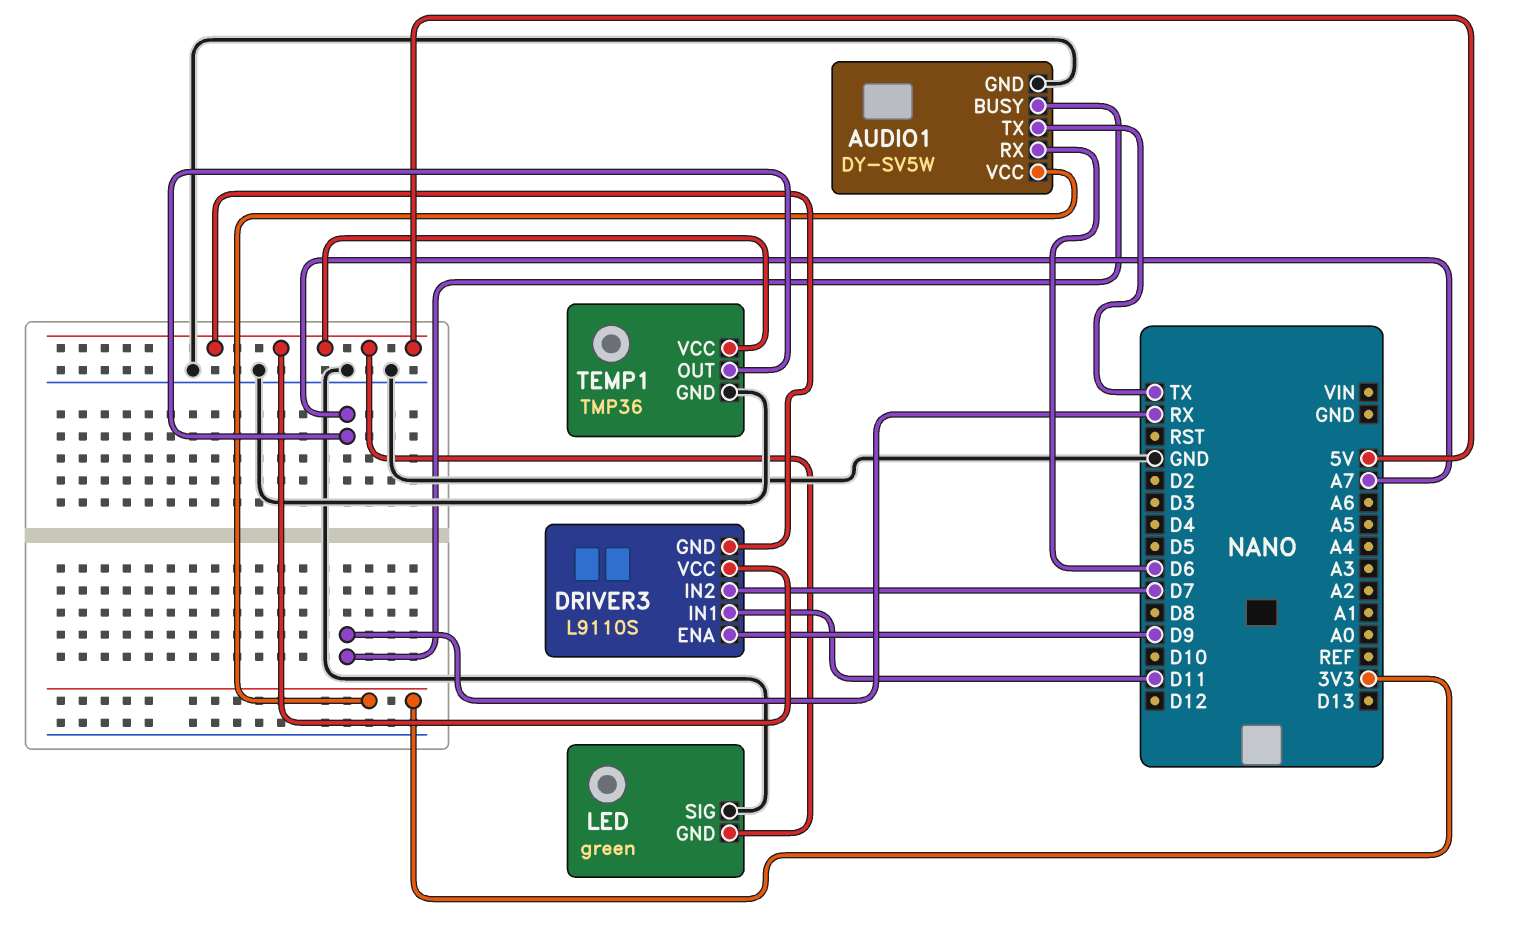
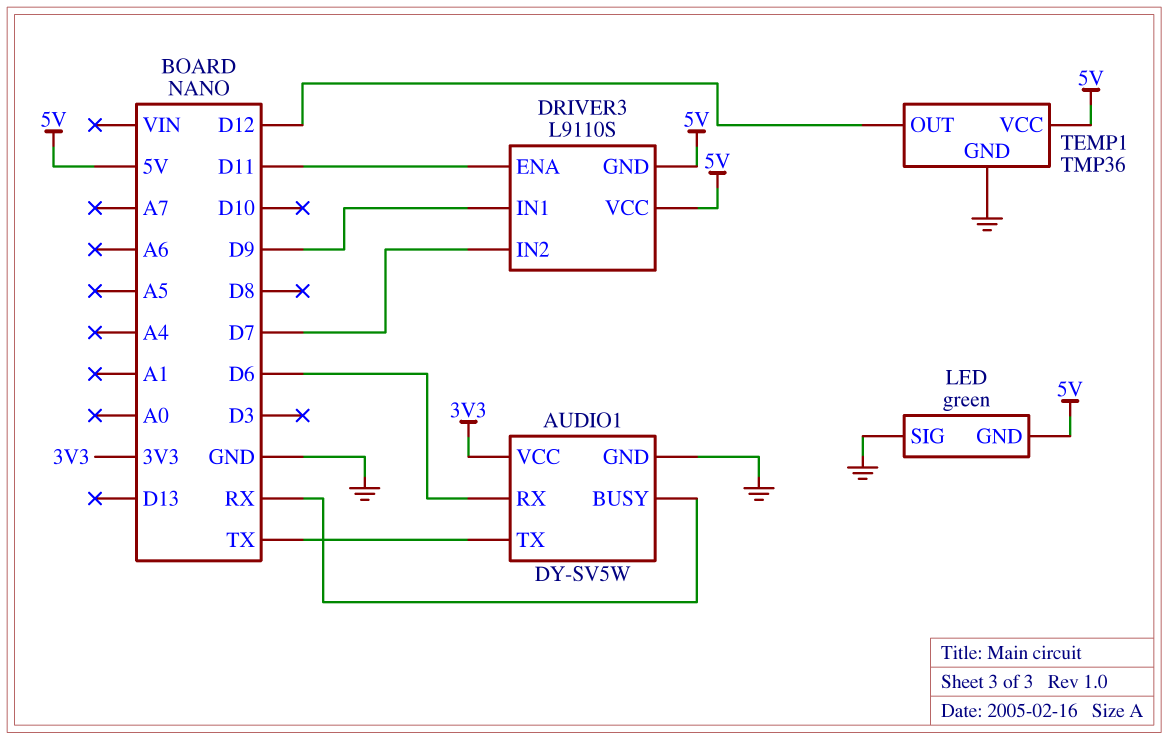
DRIVER3 pin ENA: D9 -> D11
DRIVER3 pin IN1: D11 -> D9
TEMP1 pin OUT: A7 -> D12

